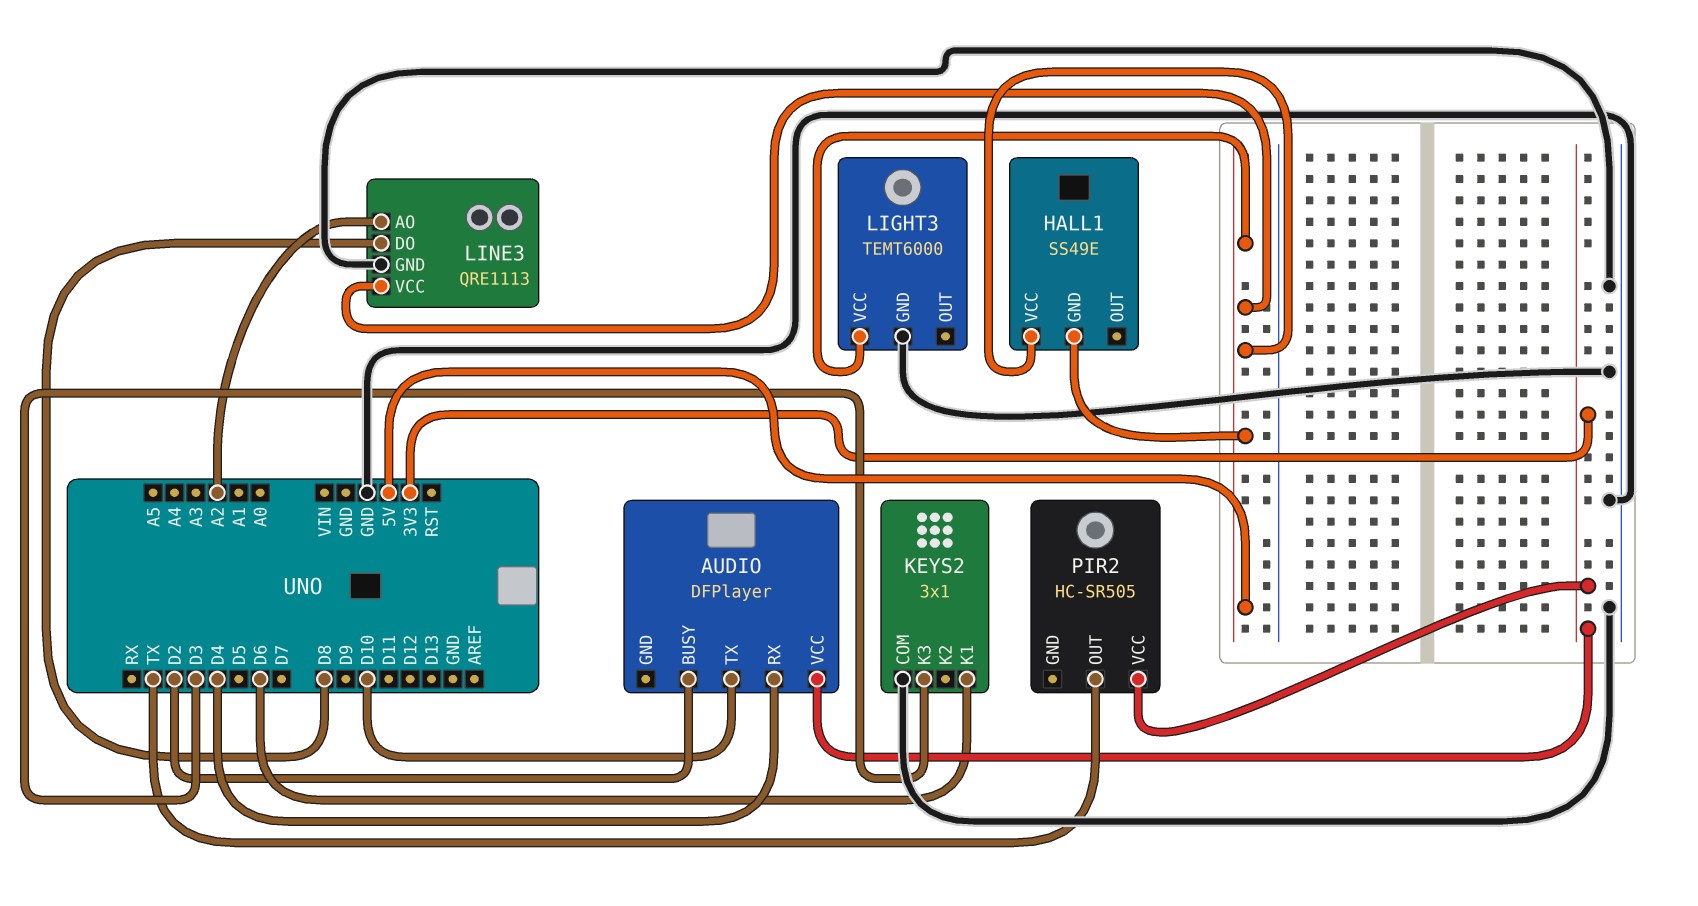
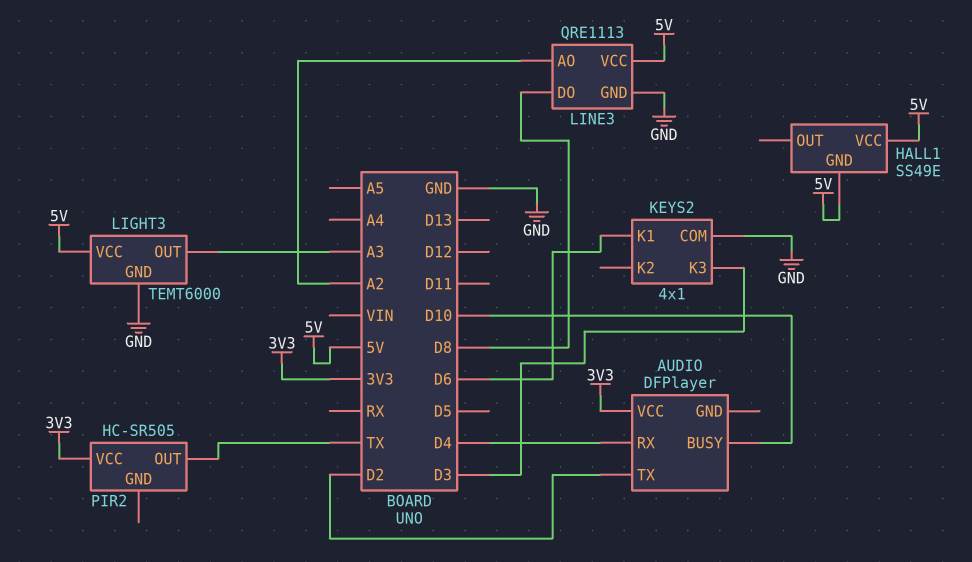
AUDIO pin BUSY: D2 -> D10
AUDIO pin TX: D10 -> D2
KEYS2: 3x1 -> 4x1
LIGHT3 pin OUT: none -> A3

